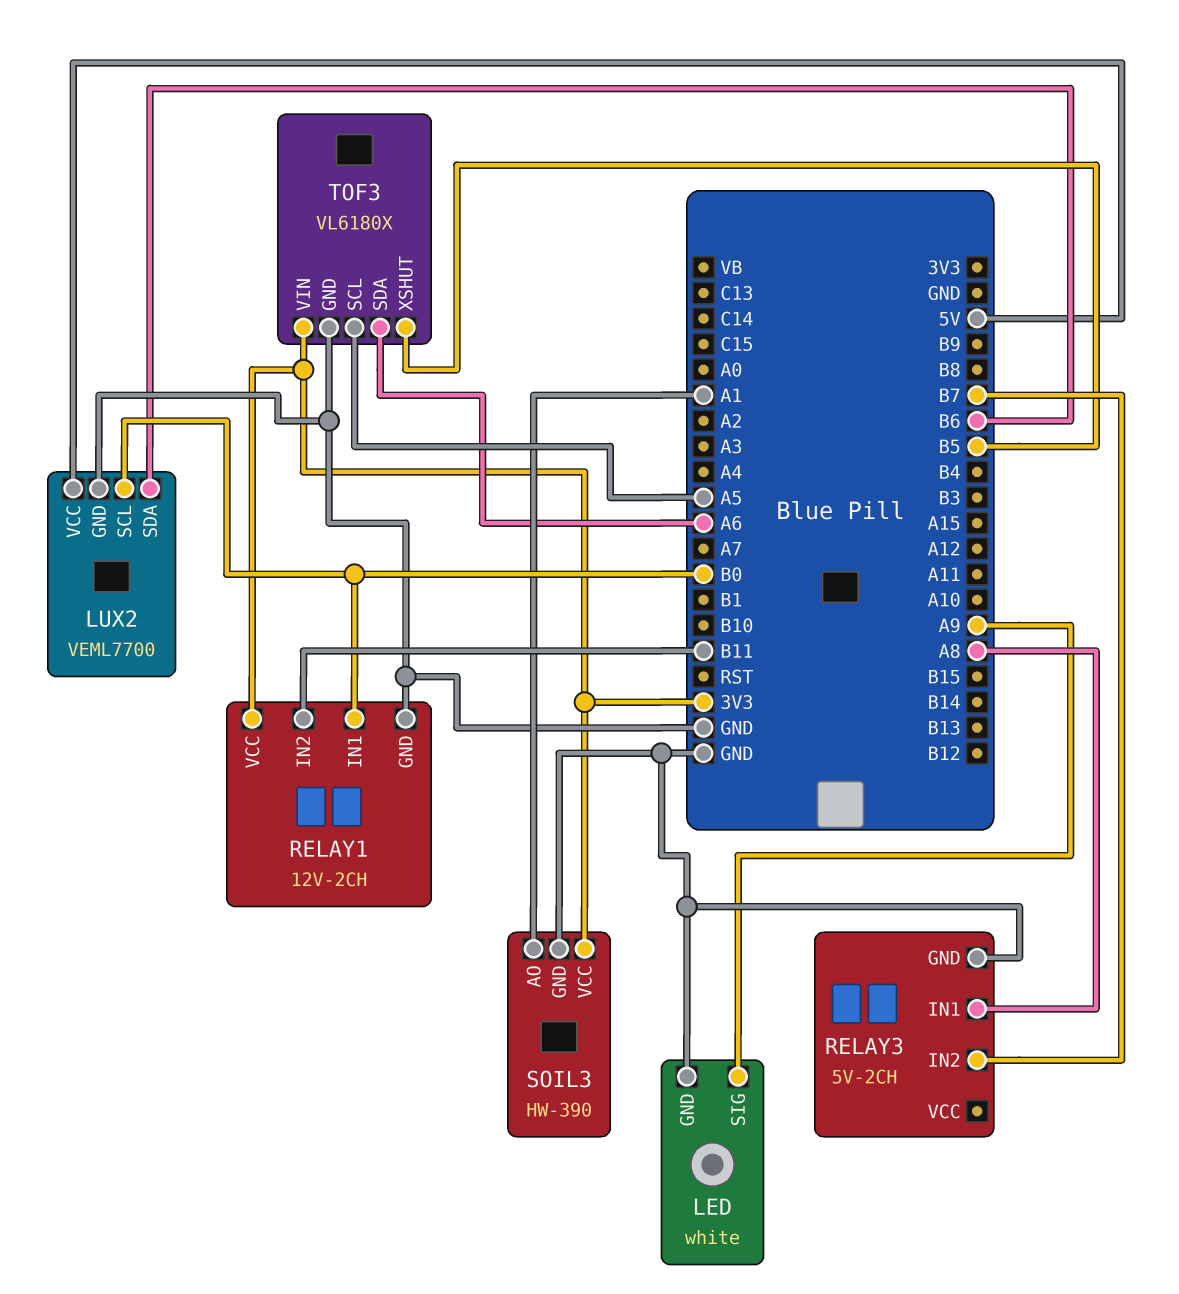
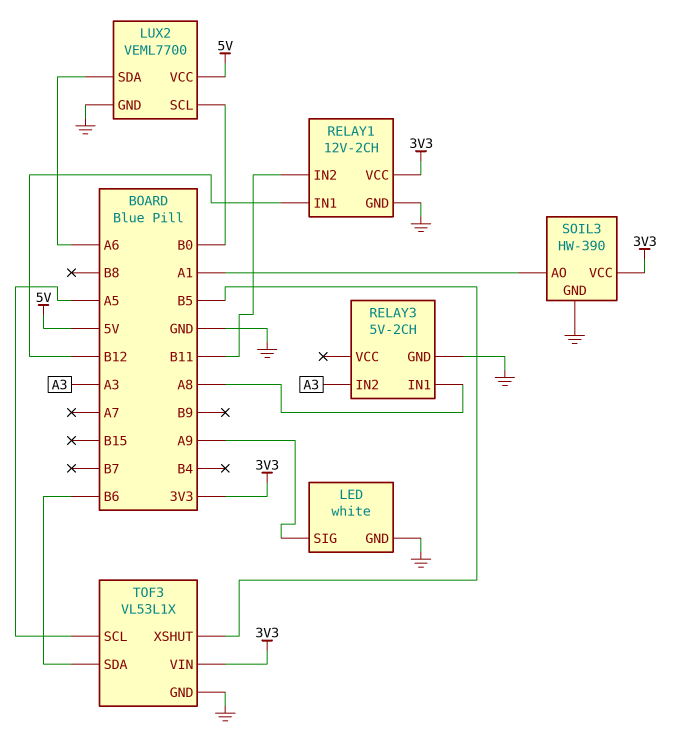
LUX2 pin SDA: B6 -> A6
RELAY1 pin IN1: B0 -> B12
RELAY3 pin IN2: B7 -> A3
TOF3: VL6180X -> VL53L1X
TOF3 pin SDA: A6 -> B6

